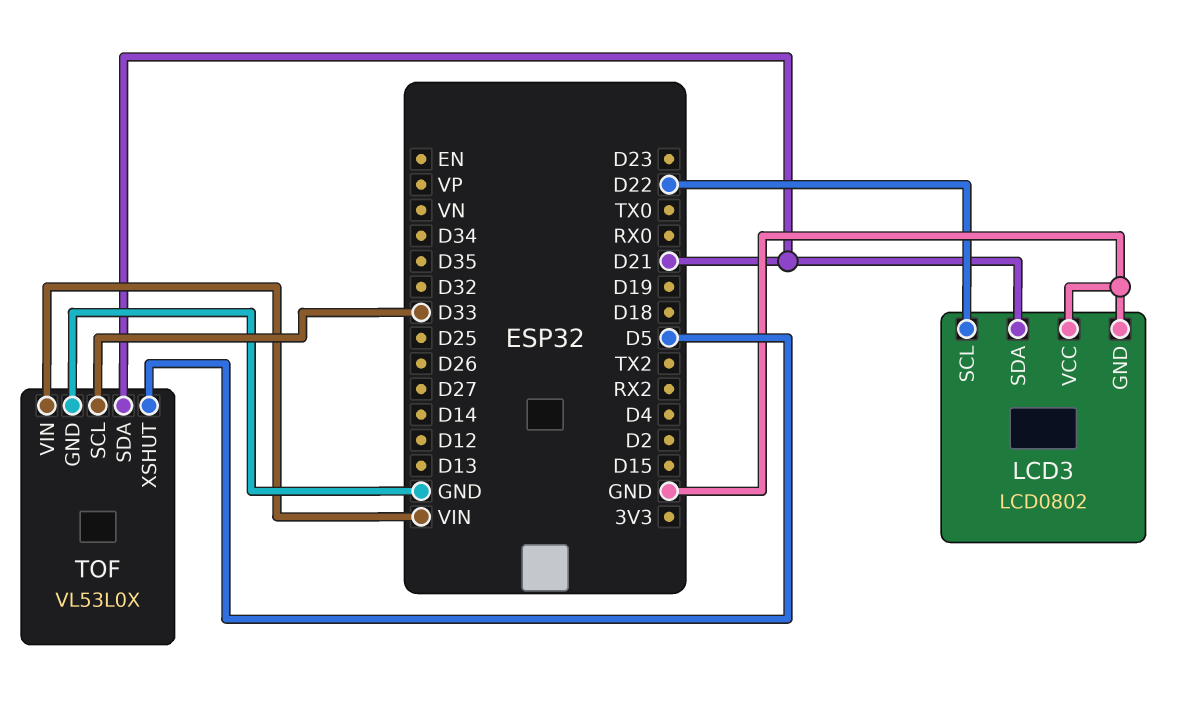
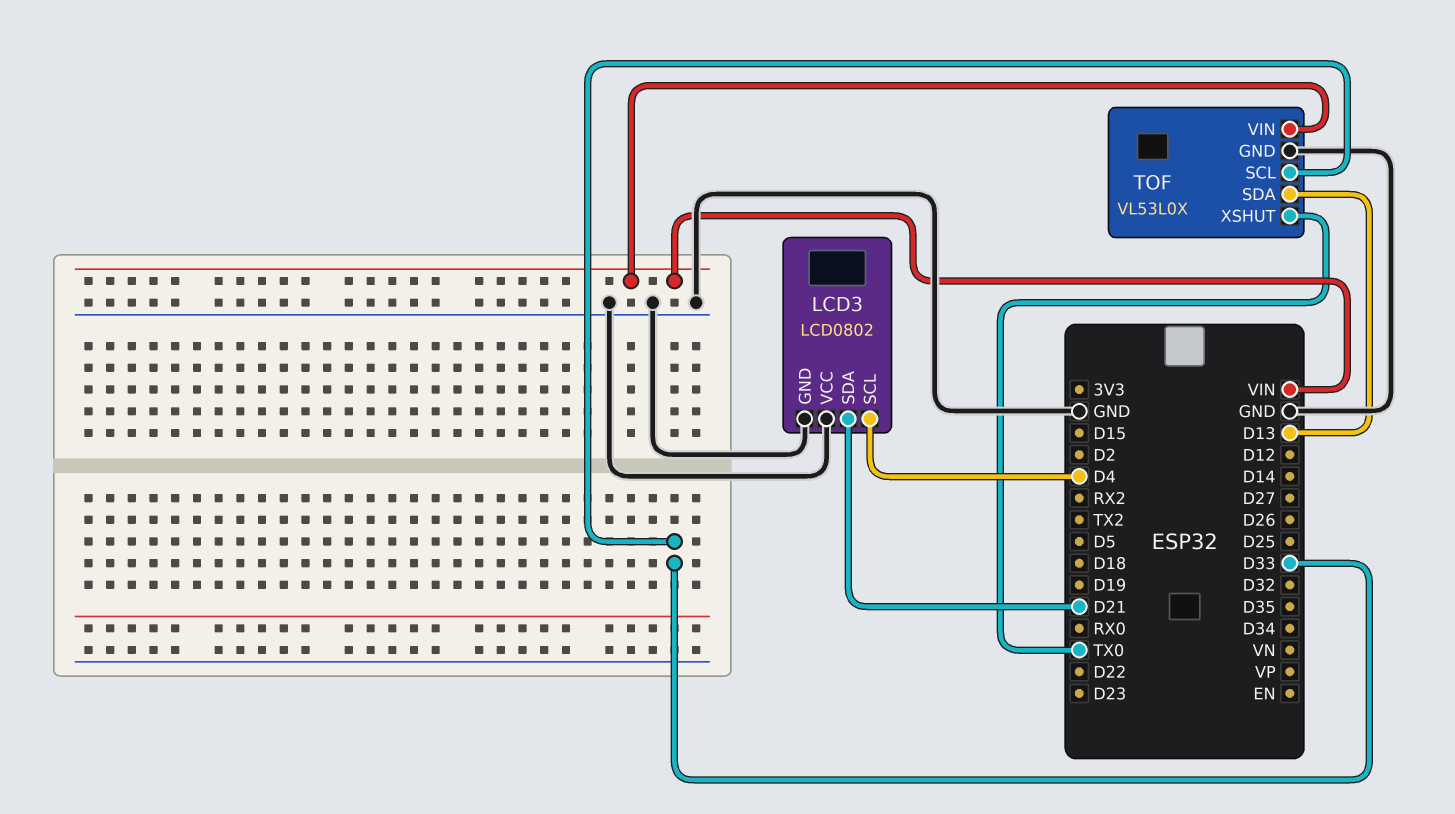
LCD3 pin SCL: D22 -> D4
TOF pin SDA: D21 -> D13
TOF pin XSHUT: D5 -> TX0

